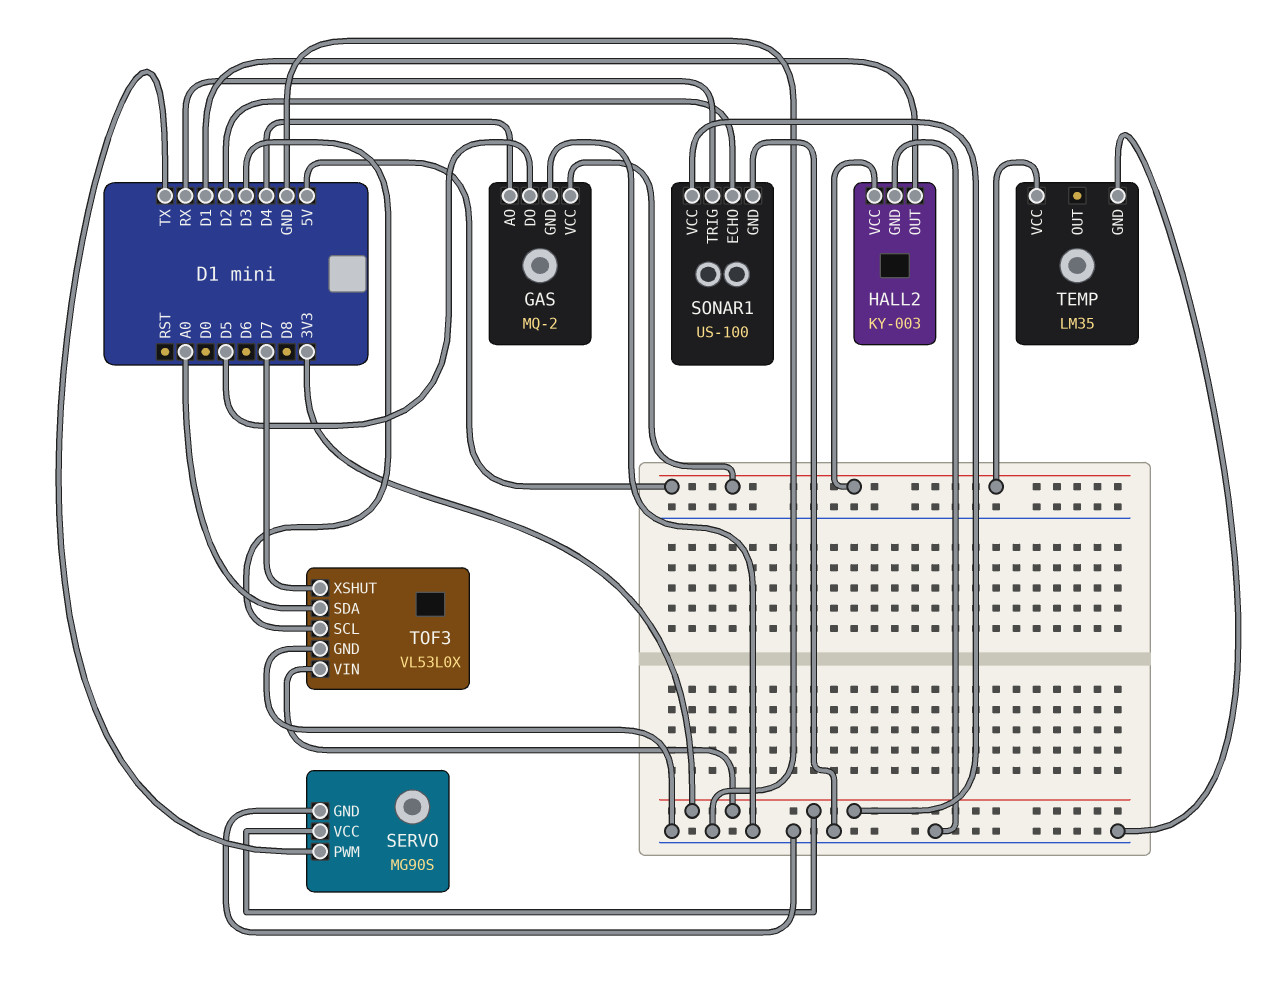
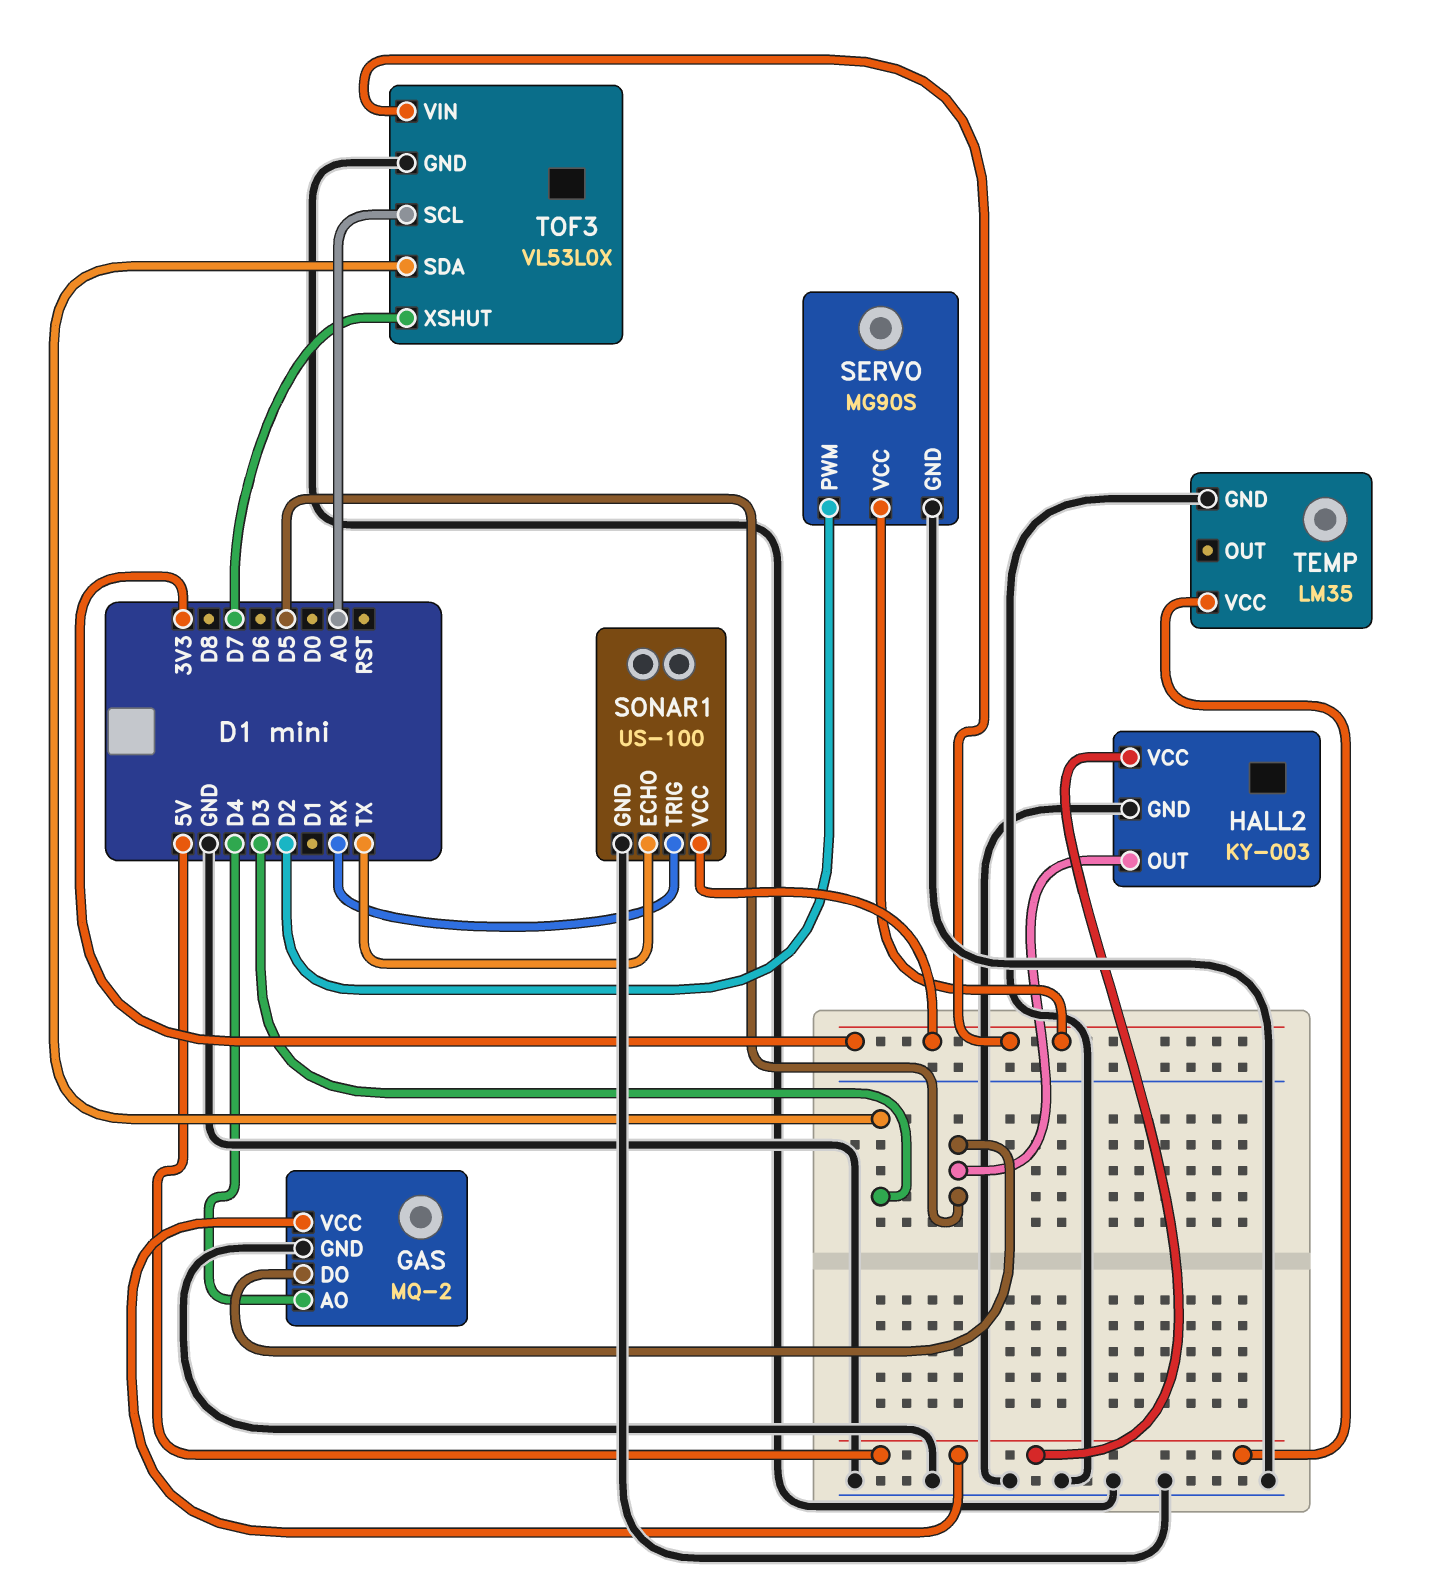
HALL2 pin OUT: D1 -> D5
SERVO pin PWM: TX -> D2
SONAR1 pin ECHO: D2 -> TX
TOF3 pin SCL: D3 -> A0
TOF3 pin SDA: A0 -> D3

